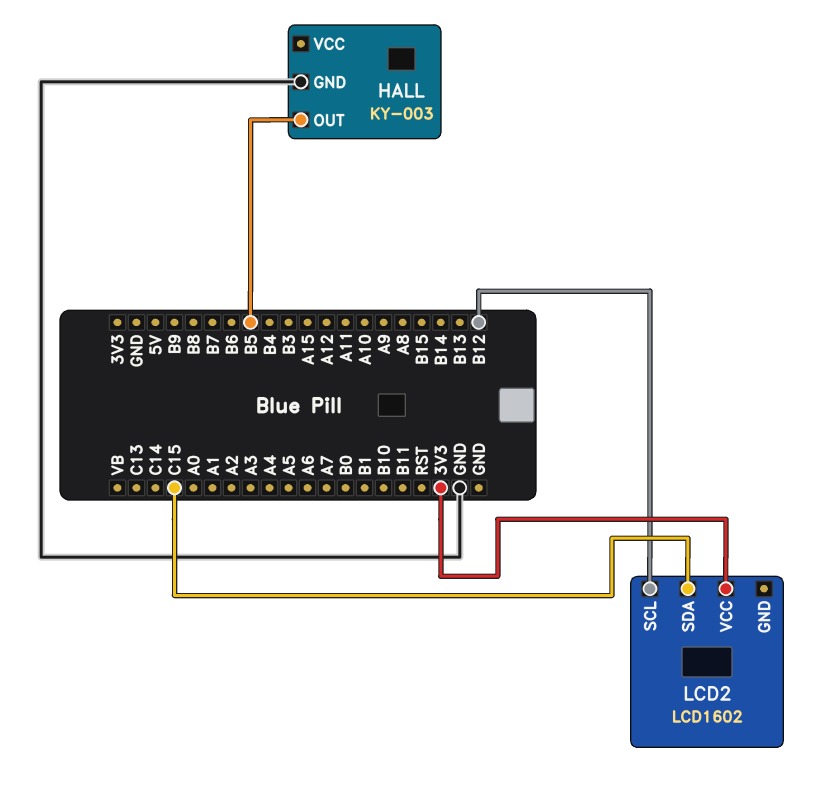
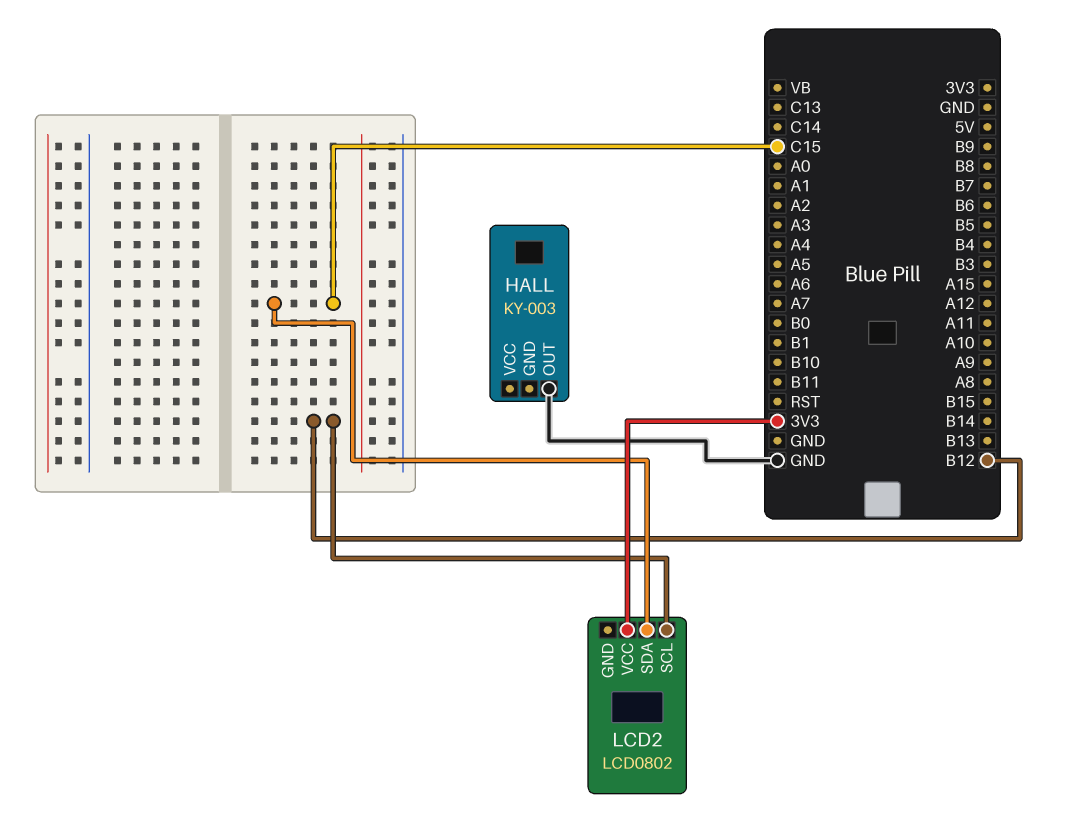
HALL pin GND: GND -> none
HALL pin OUT: B5 -> GND
LCD2: LCD1602 -> LCD0802

